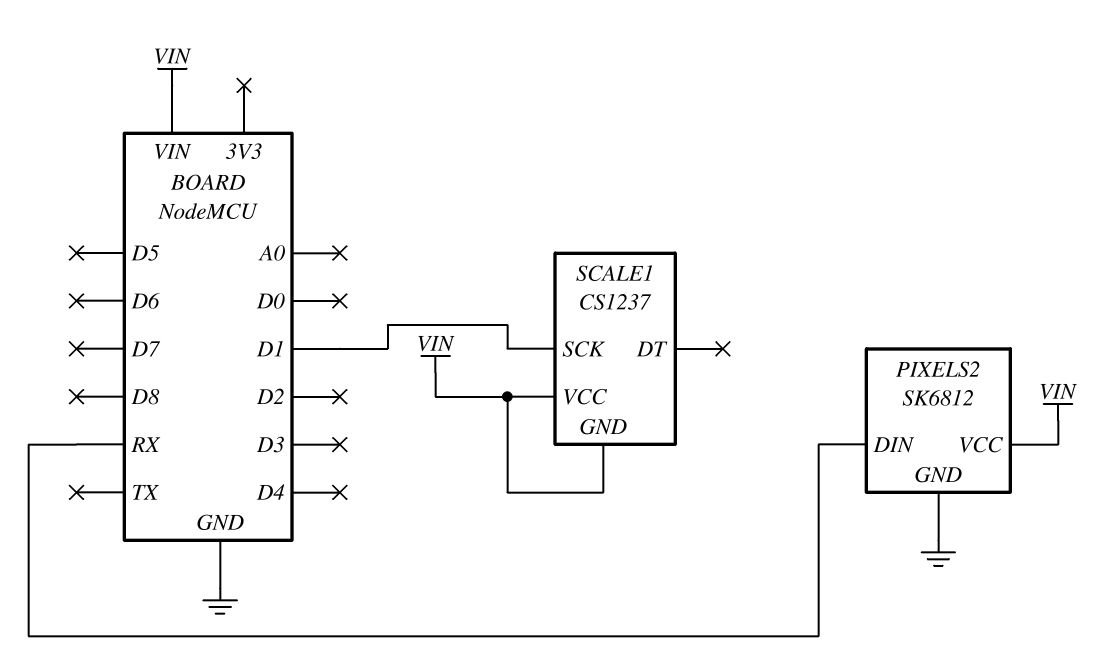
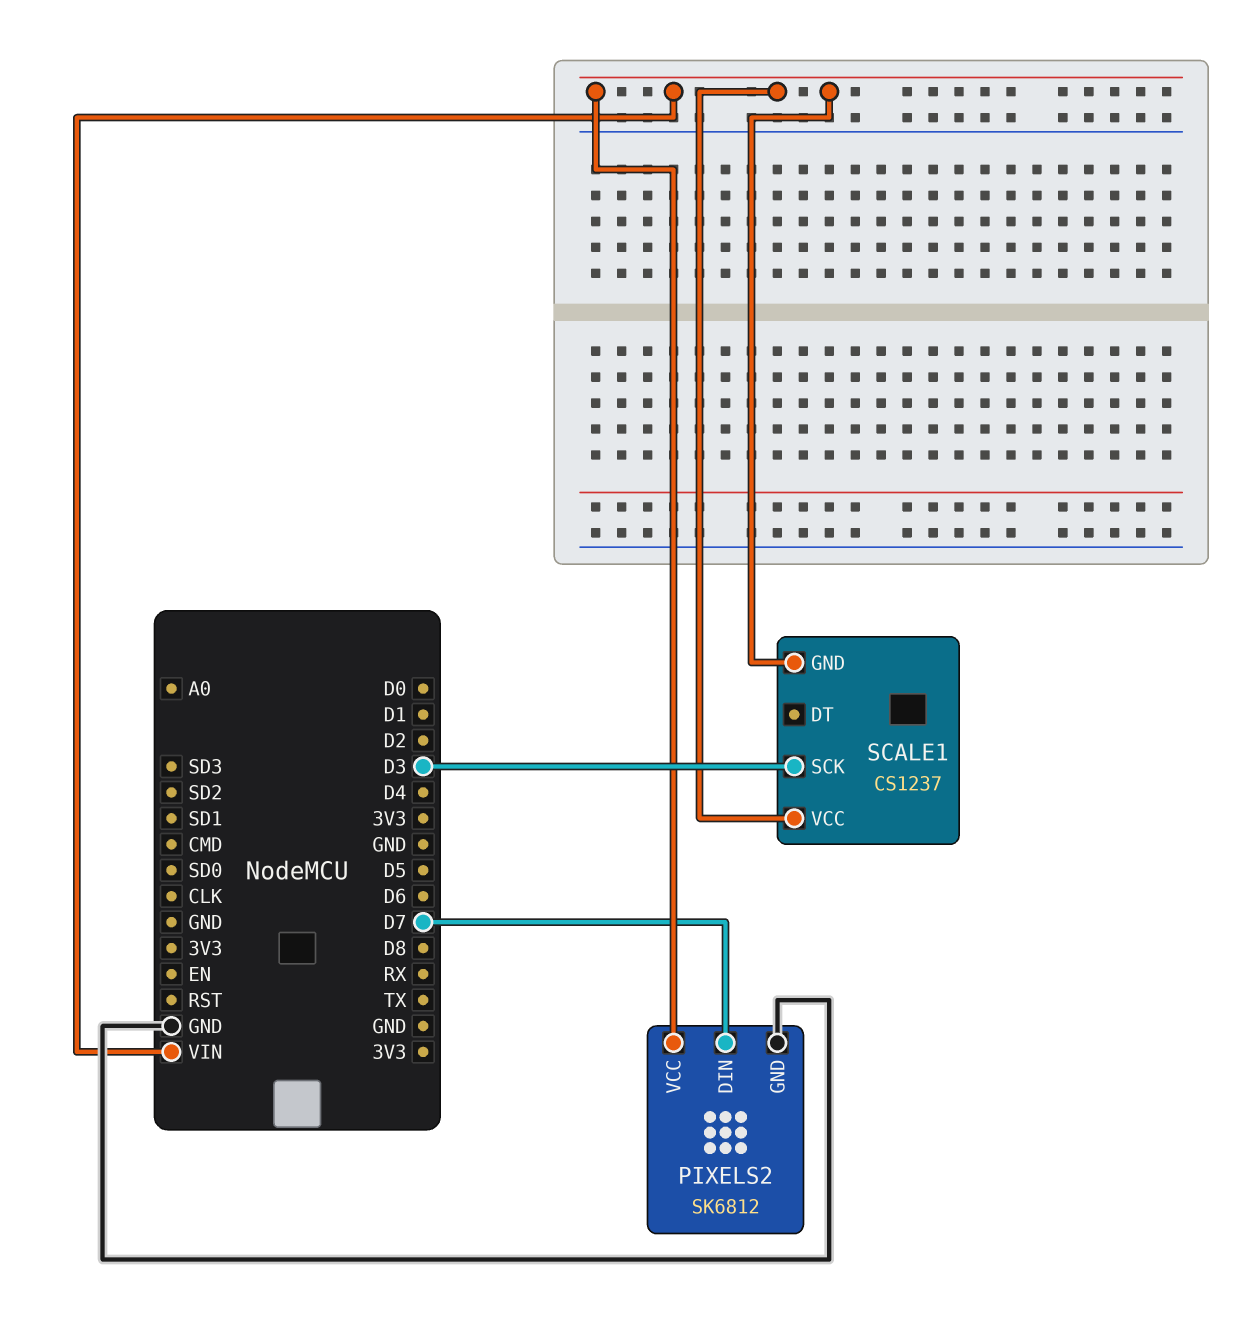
PIXELS2 pin DIN: RX -> D7
SCALE1 pin SCK: D1 -> D3

